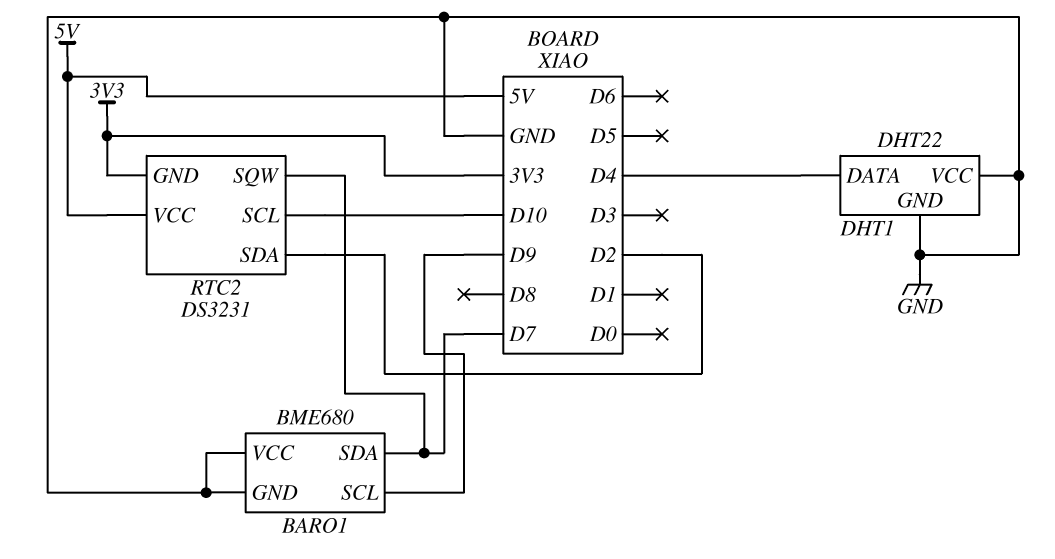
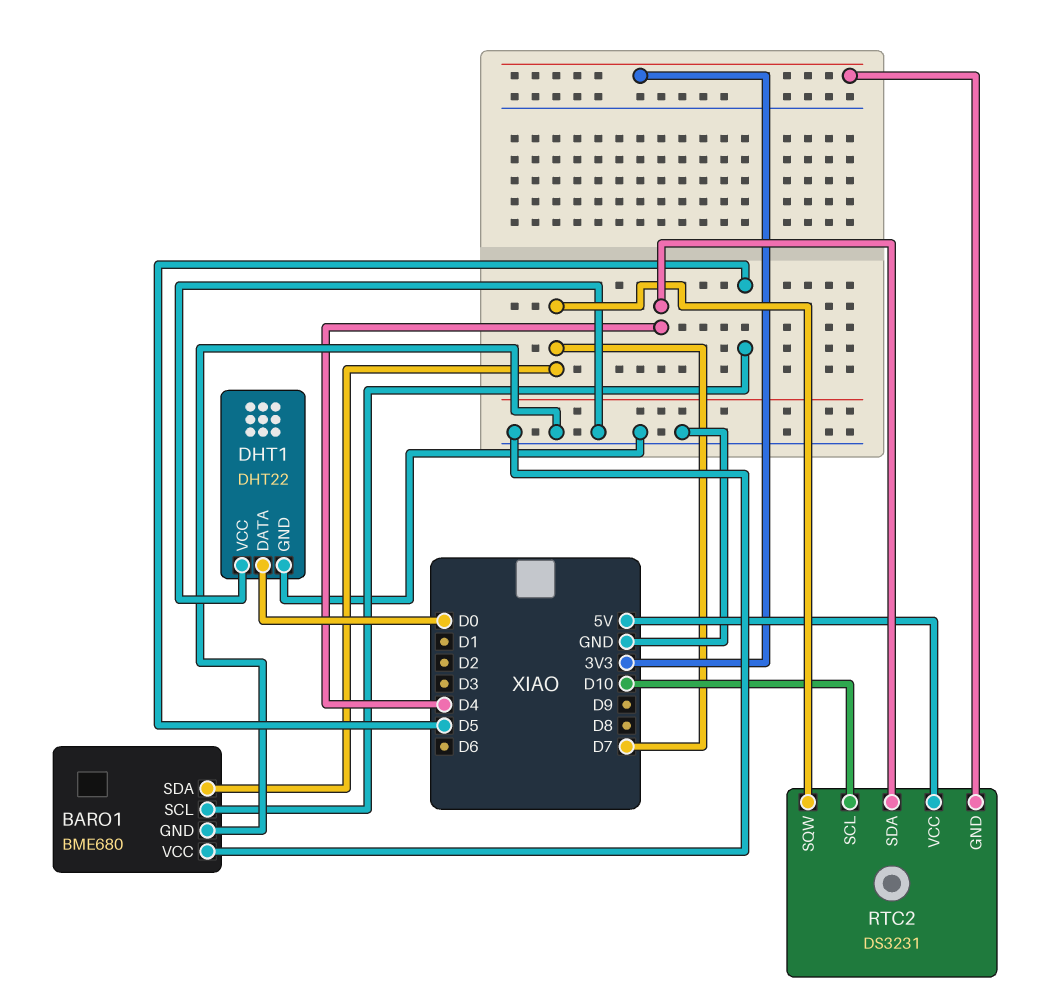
BARO1 pin SCL: D9 -> D5
DHT1 pin DATA: D4 -> D0
RTC2 pin SDA: D2 -> D4

